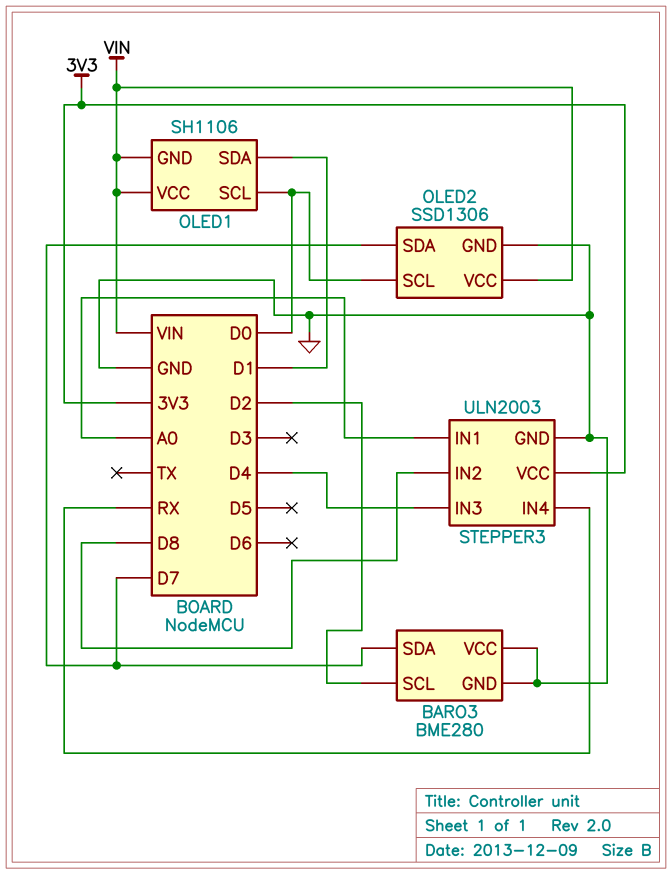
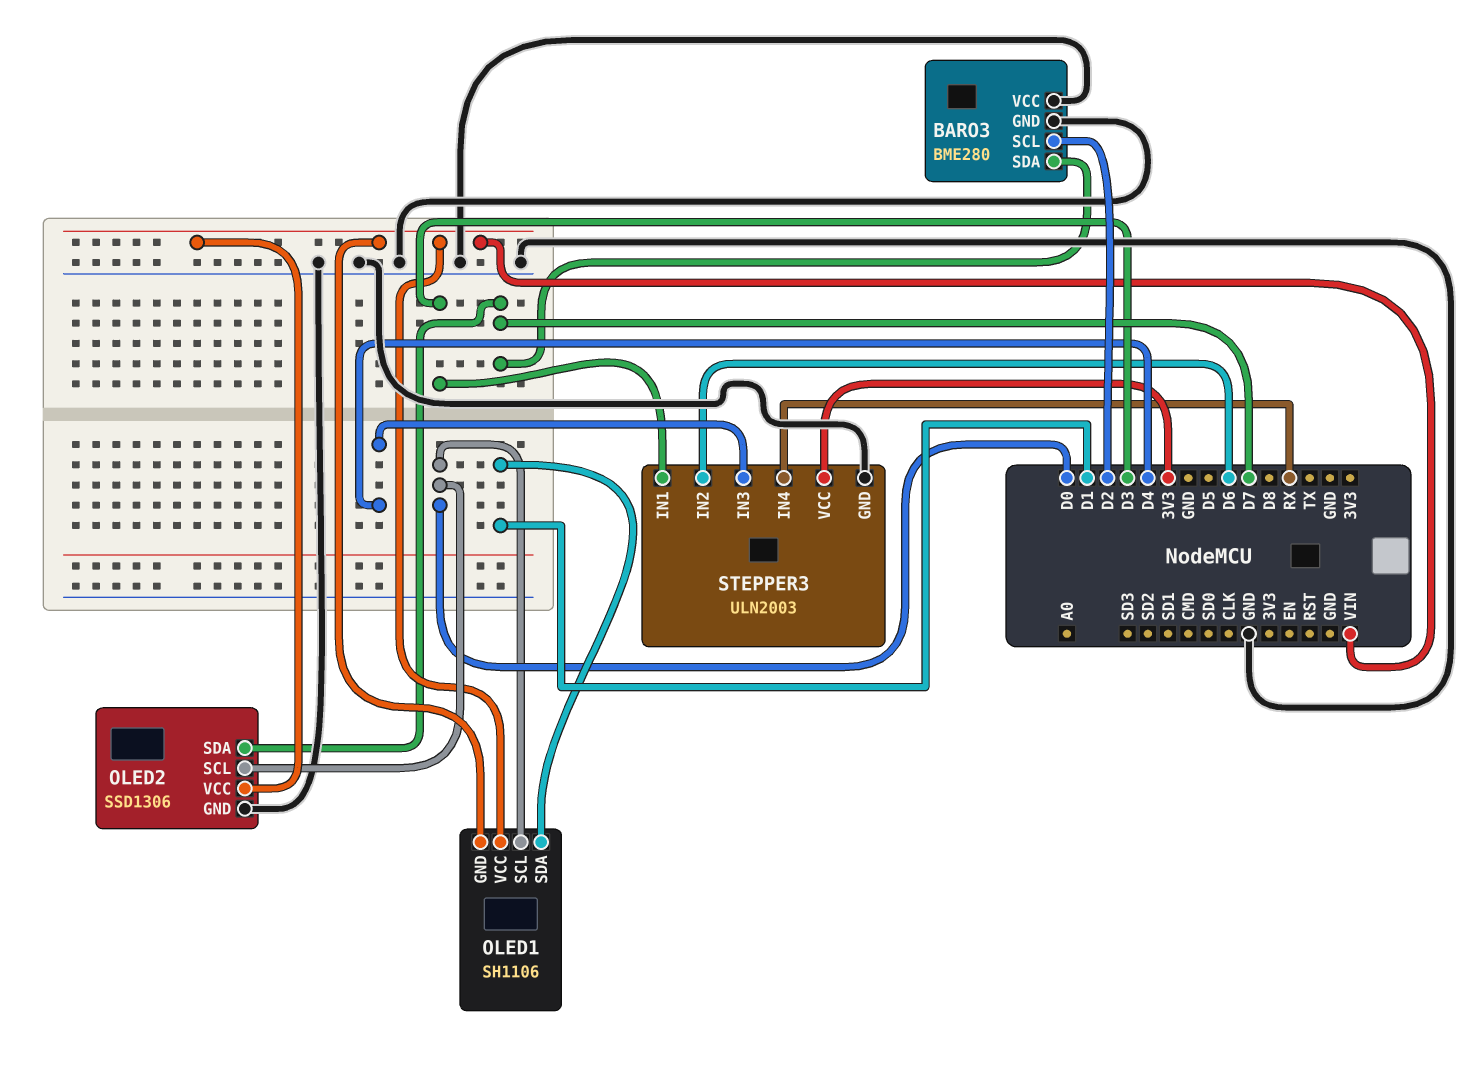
STEPPER3 pin IN1: A0 -> D3
STEPPER3 pin IN2: D8 -> D6

